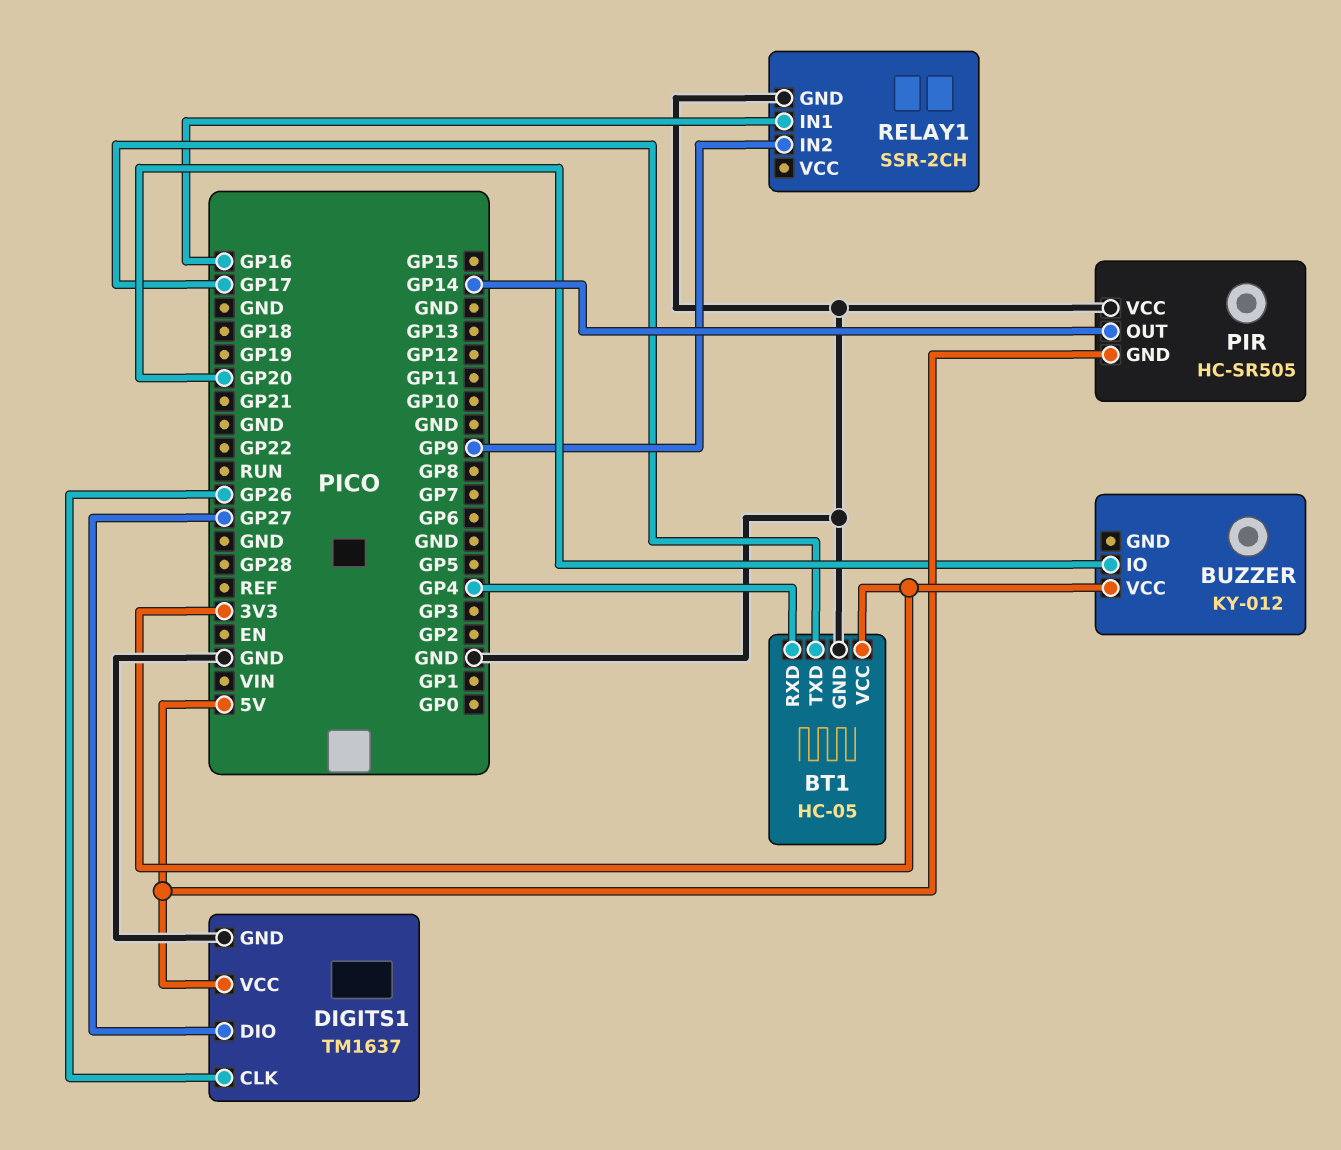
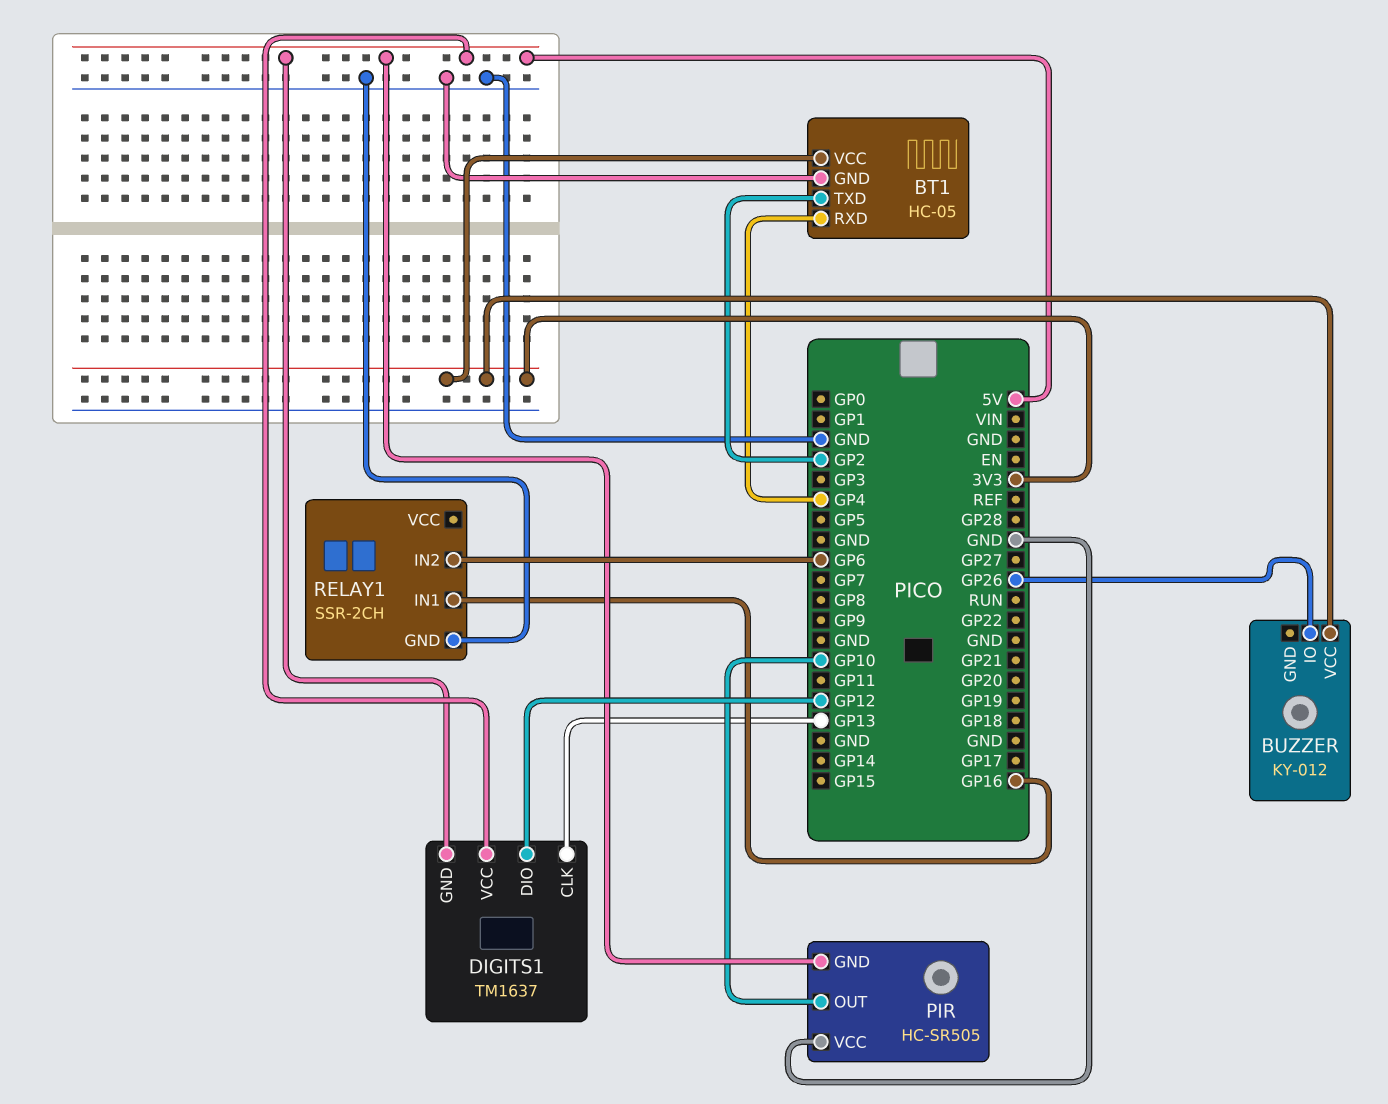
BT1 pin TXD: GP17 -> GP2
BUZZER pin IO: GP20 -> GP26
DIGITS1 pin CLK: GP26 -> GP13
DIGITS1 pin DIO: GP27 -> GP12
DIGITS1 pin GND: GND -> 5V
PIR pin OUT: GP14 -> GP10
RELAY1 pin IN2: GP9 -> GP6

